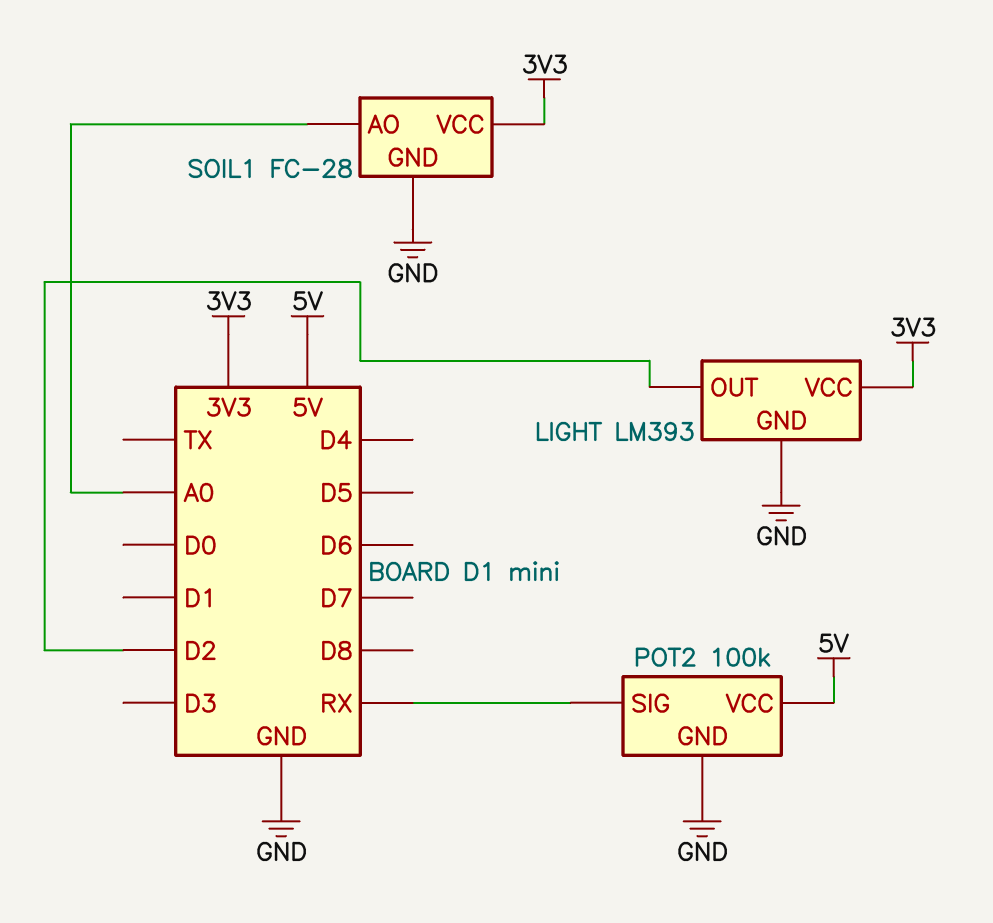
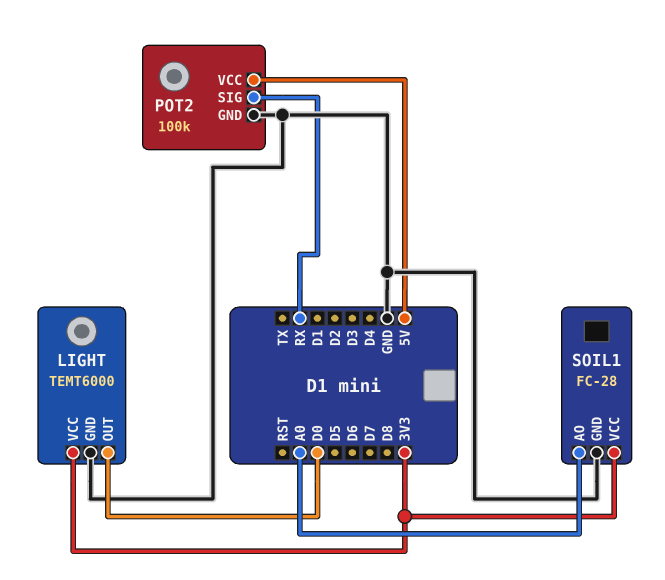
LIGHT: LM393 -> TEMT6000
LIGHT pin OUT: D2 -> D0

